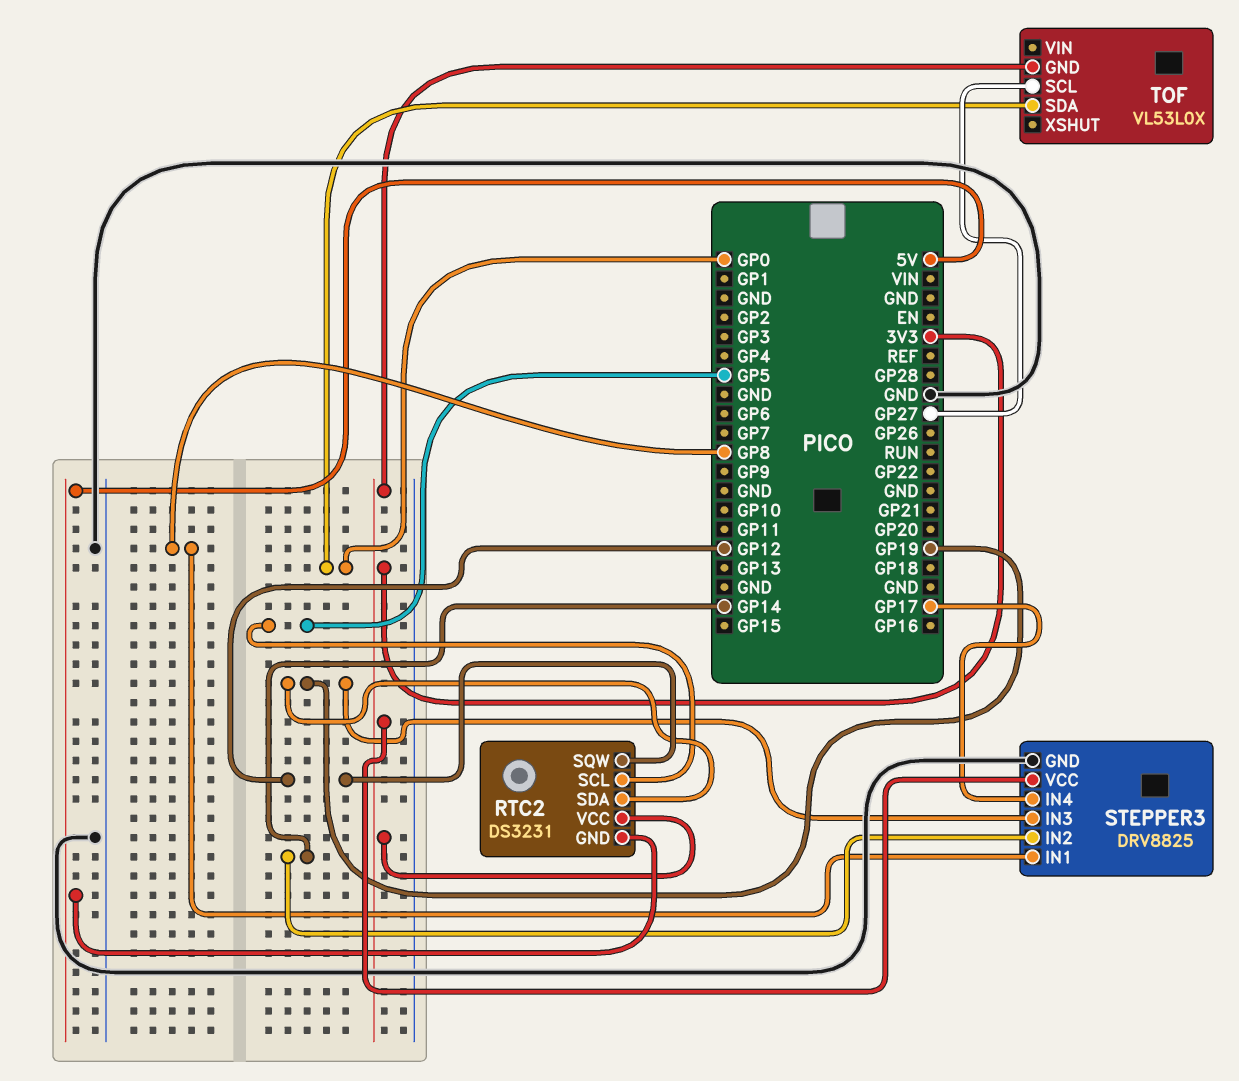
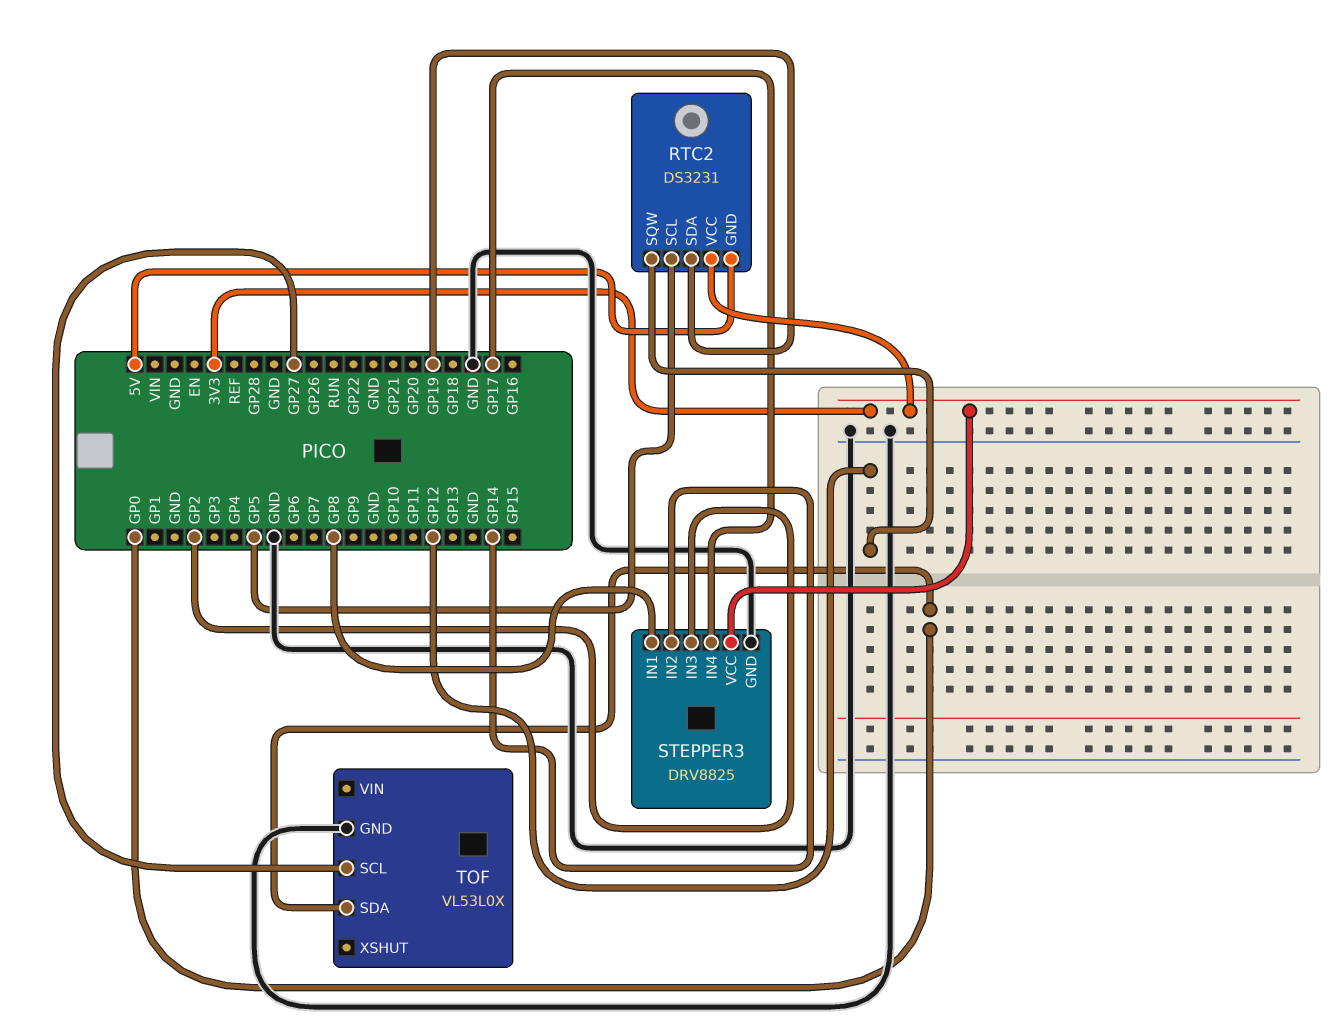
STEPPER3 pin IN3: GP19 -> GP2
TOF pin GND: 3V3 -> GND

